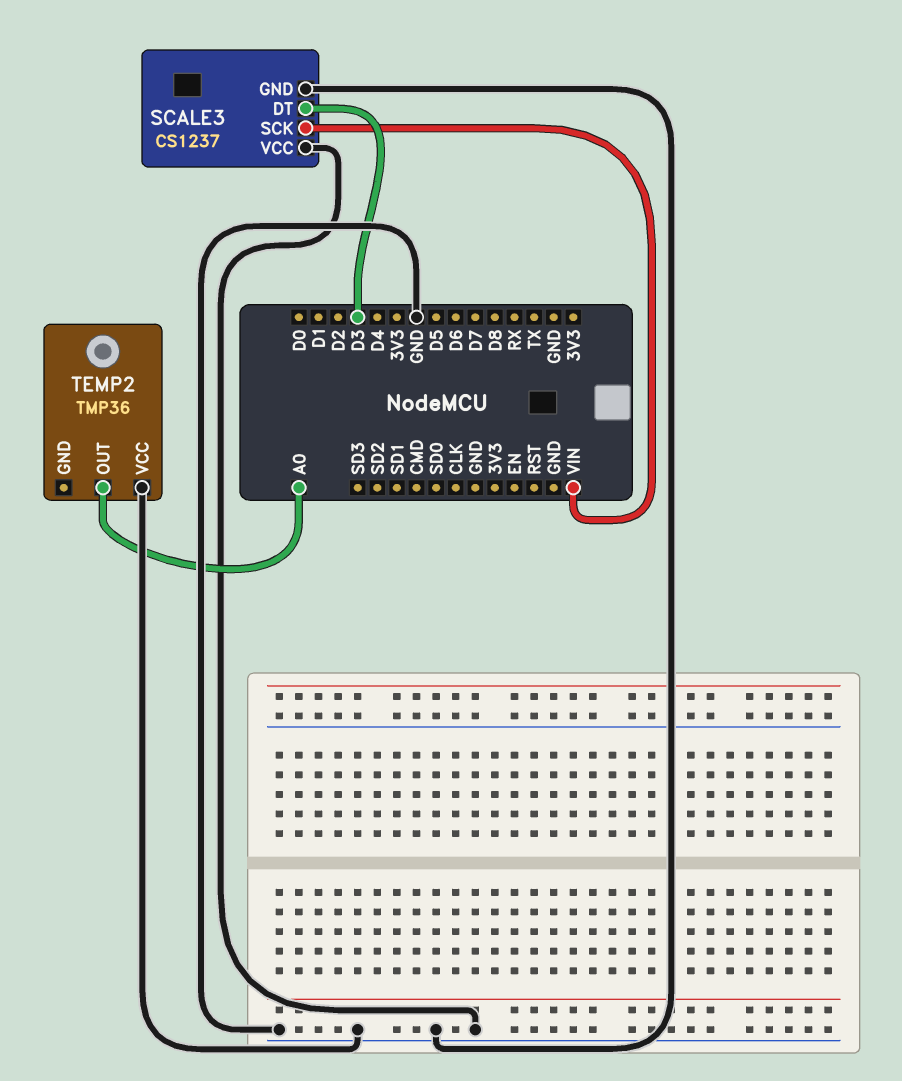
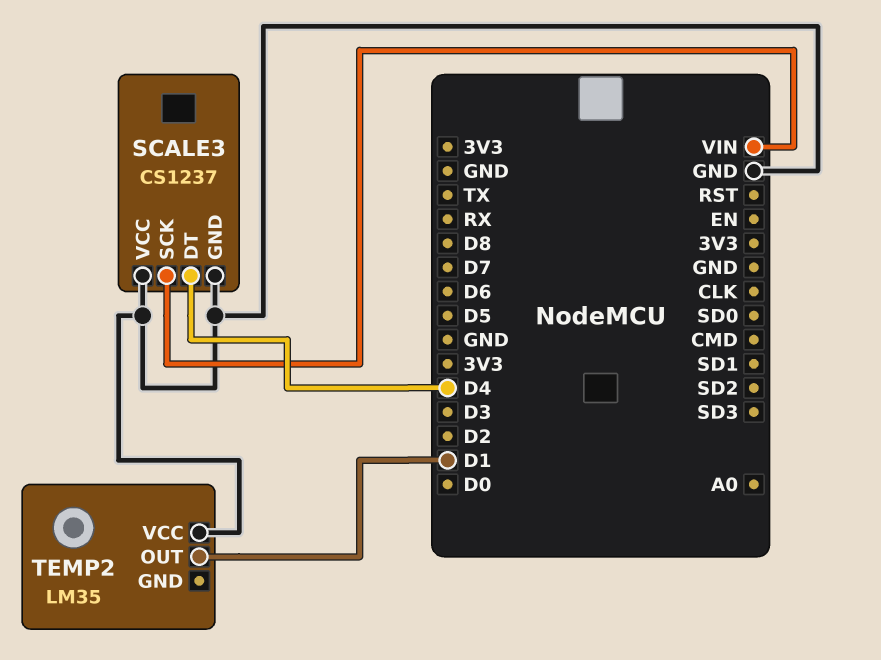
SCALE3 pin DT: D3 -> D4
TEMP2: TMP36 -> LM35
TEMP2 pin OUT: A0 -> D1

